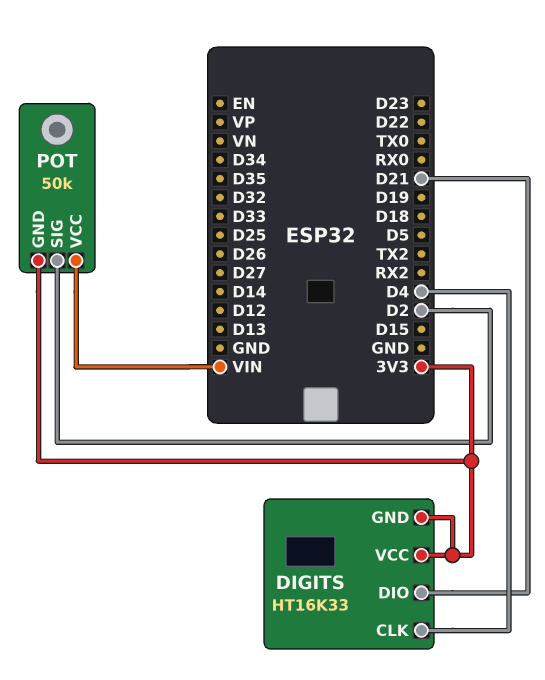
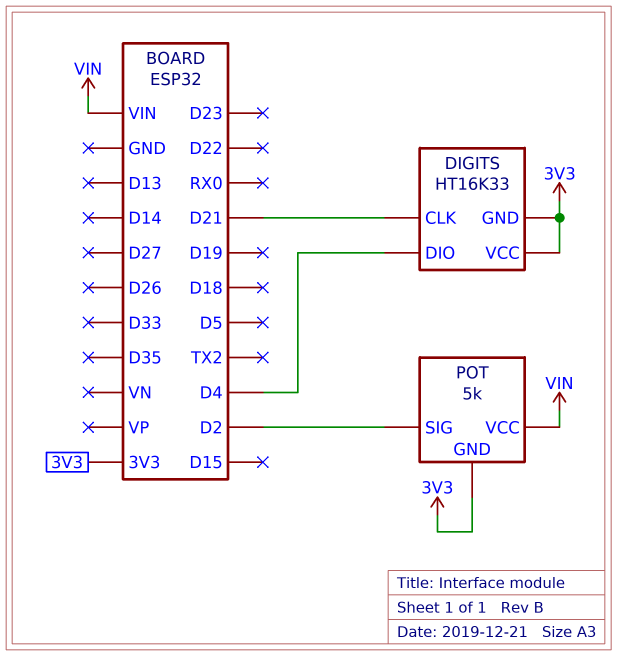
DIGITS pin CLK: D4 -> D21
DIGITS pin DIO: D21 -> D4
POT: 50k -> 5k

